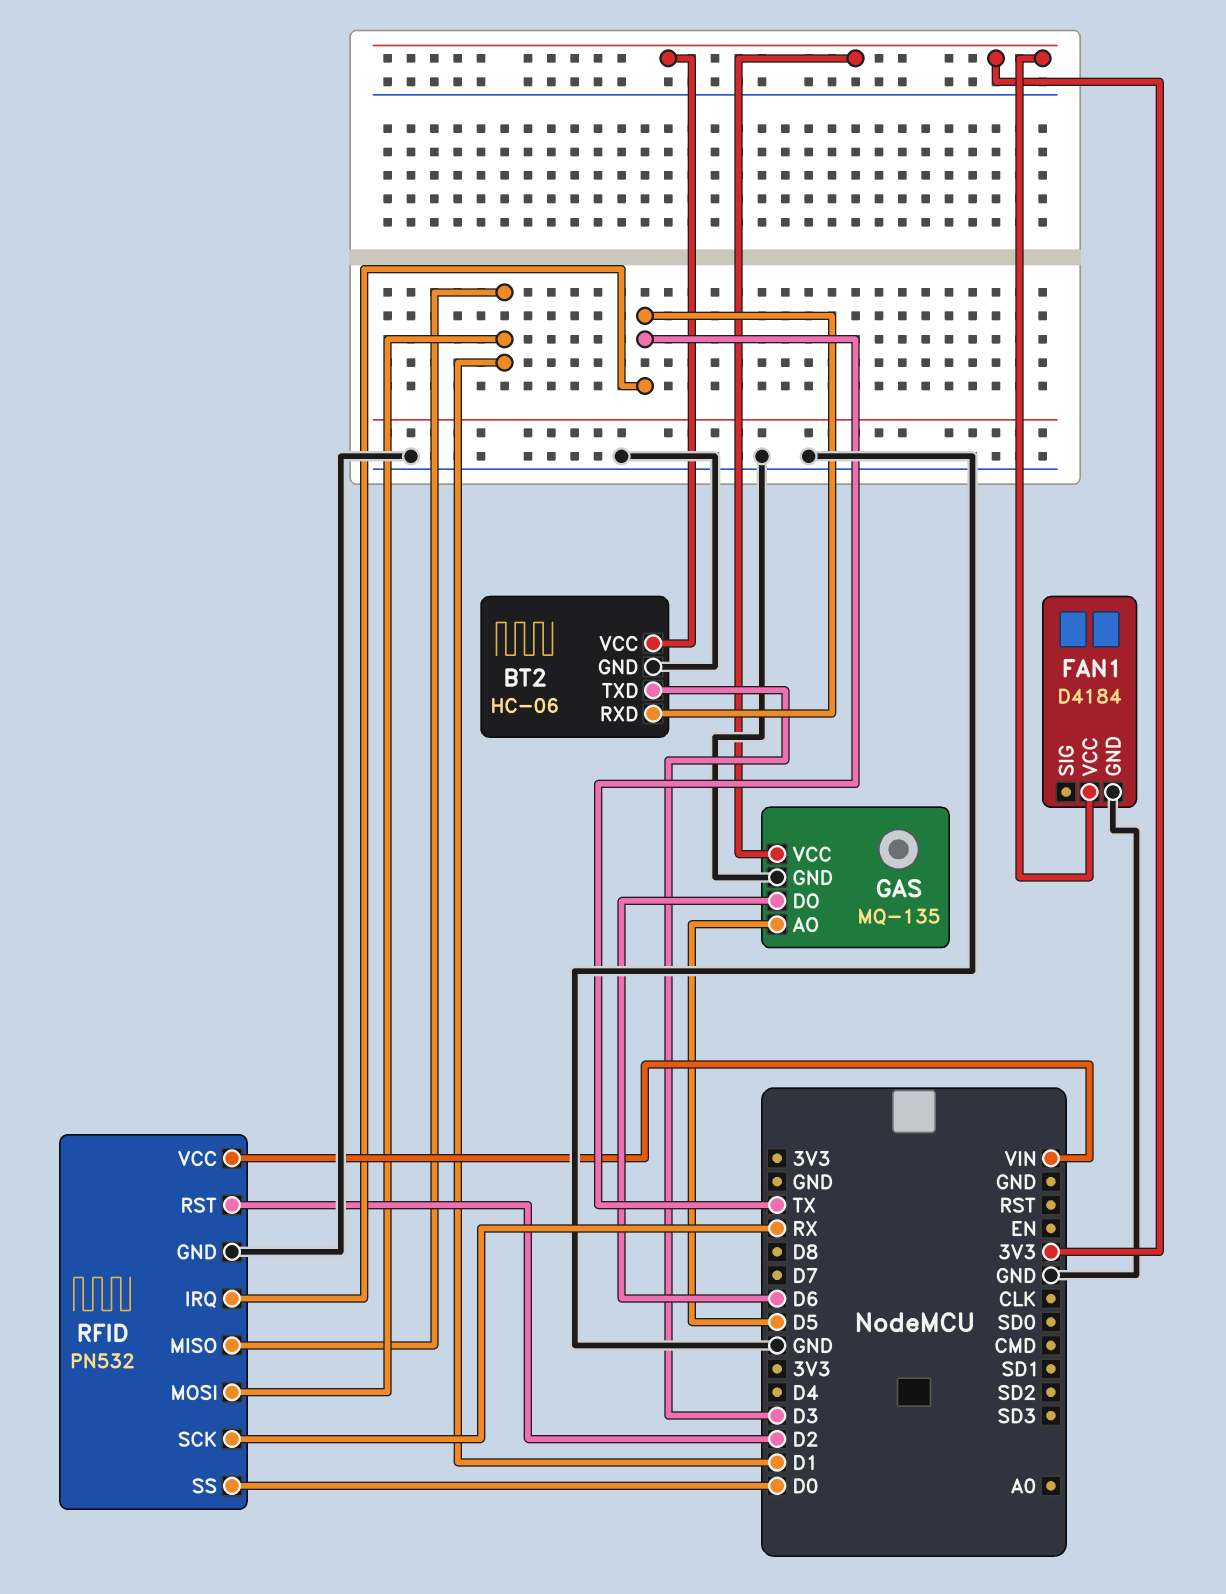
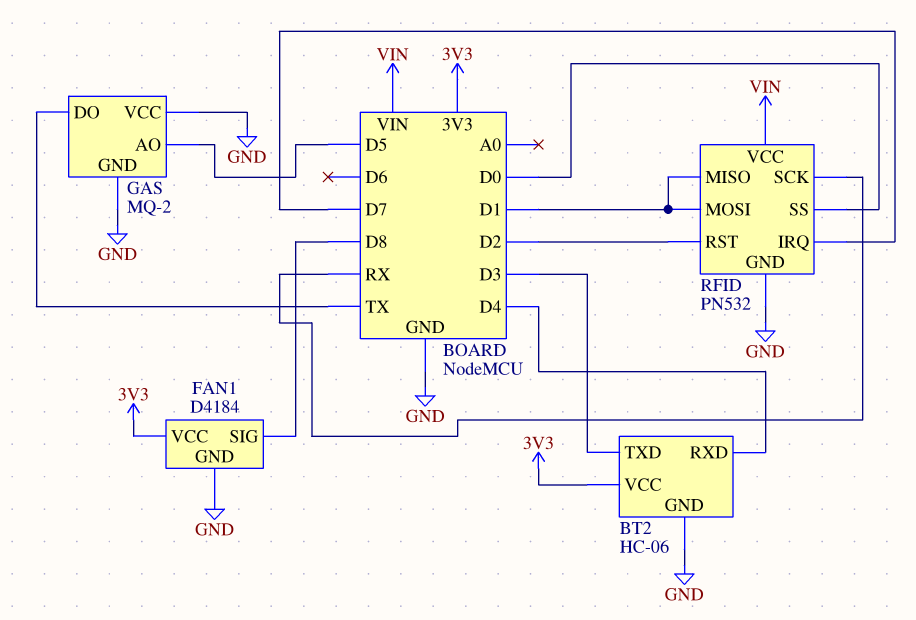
BT2 pin RXD: TX -> D4
FAN1 pin SIG: none -> D8
GAS: MQ-135 -> MQ-2
GAS pin DO: D6 -> TX
GAS pin VCC: 3V3 -> GND
RFID pin IRQ: TX -> D7

